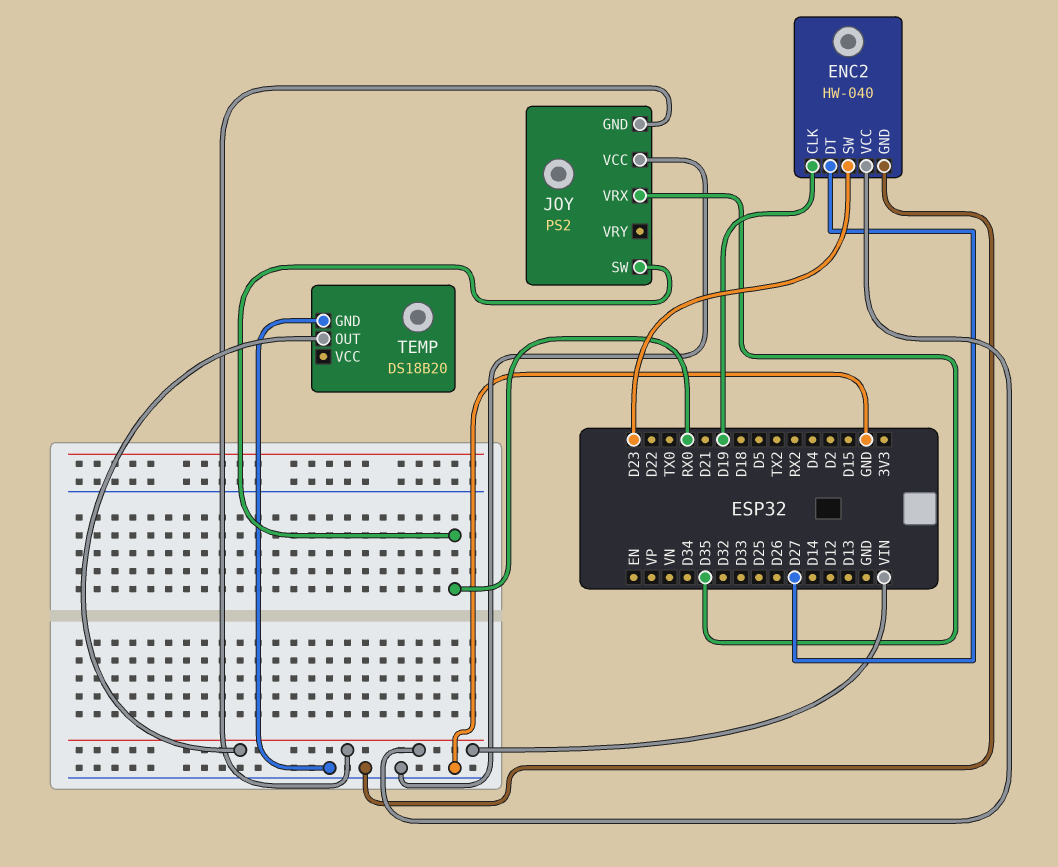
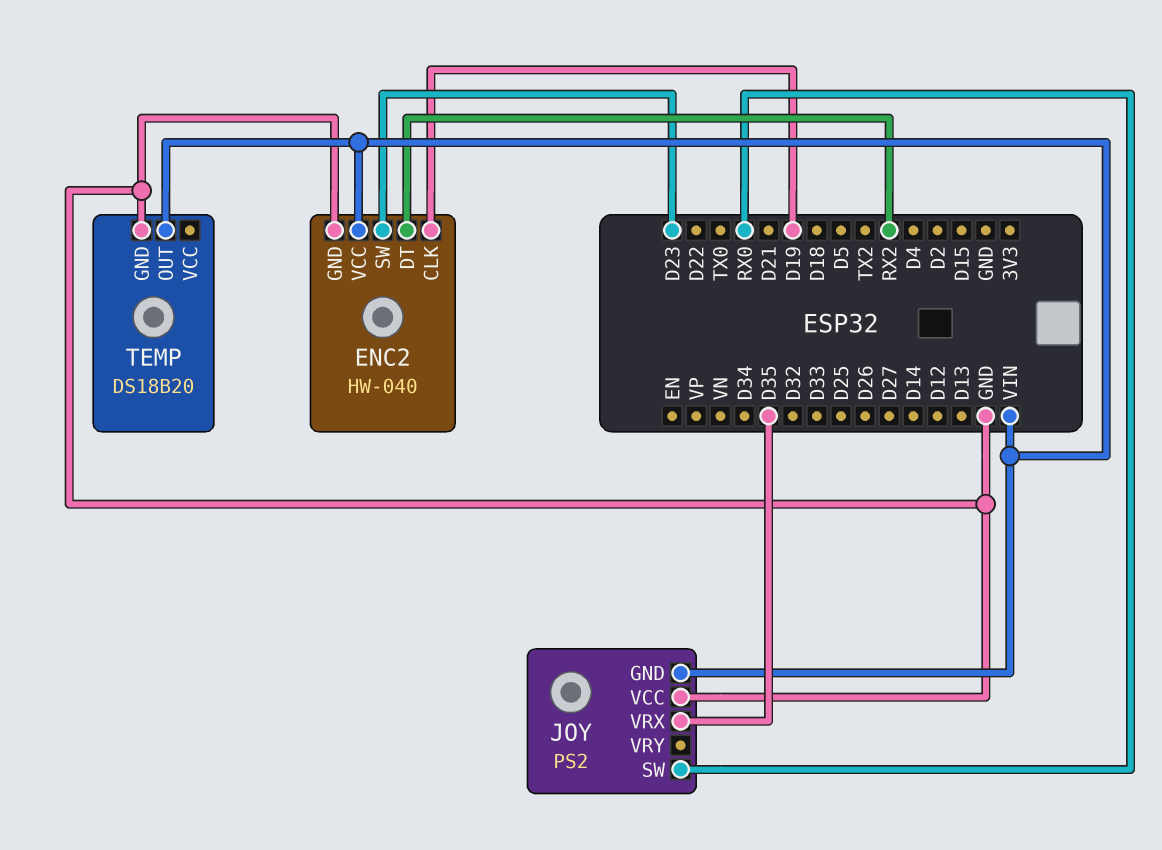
ENC2 pin DT: D27 -> RX2

